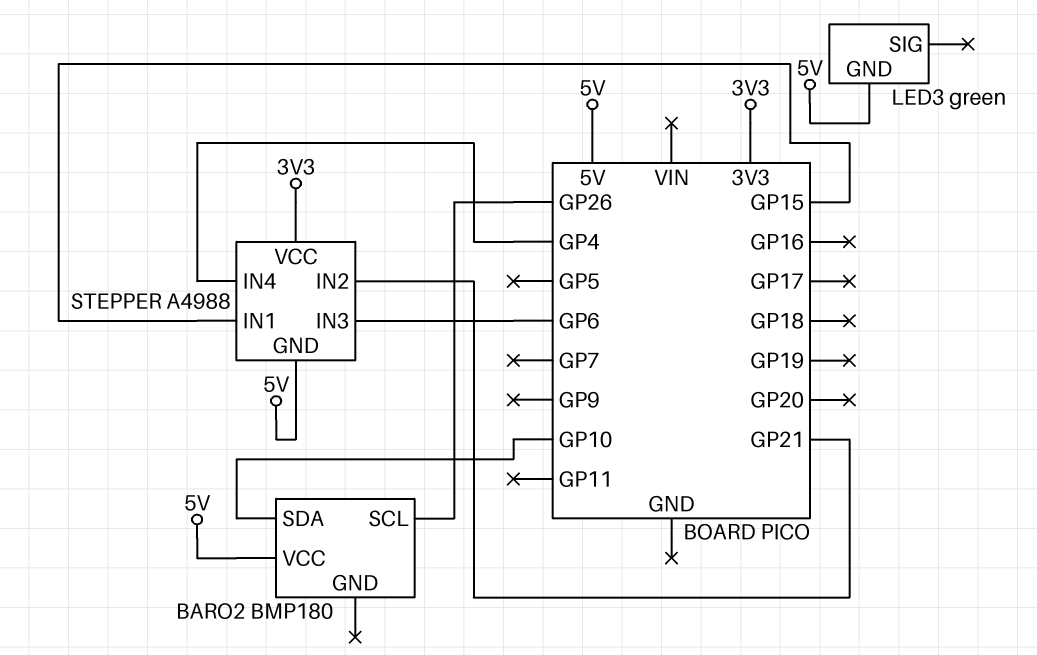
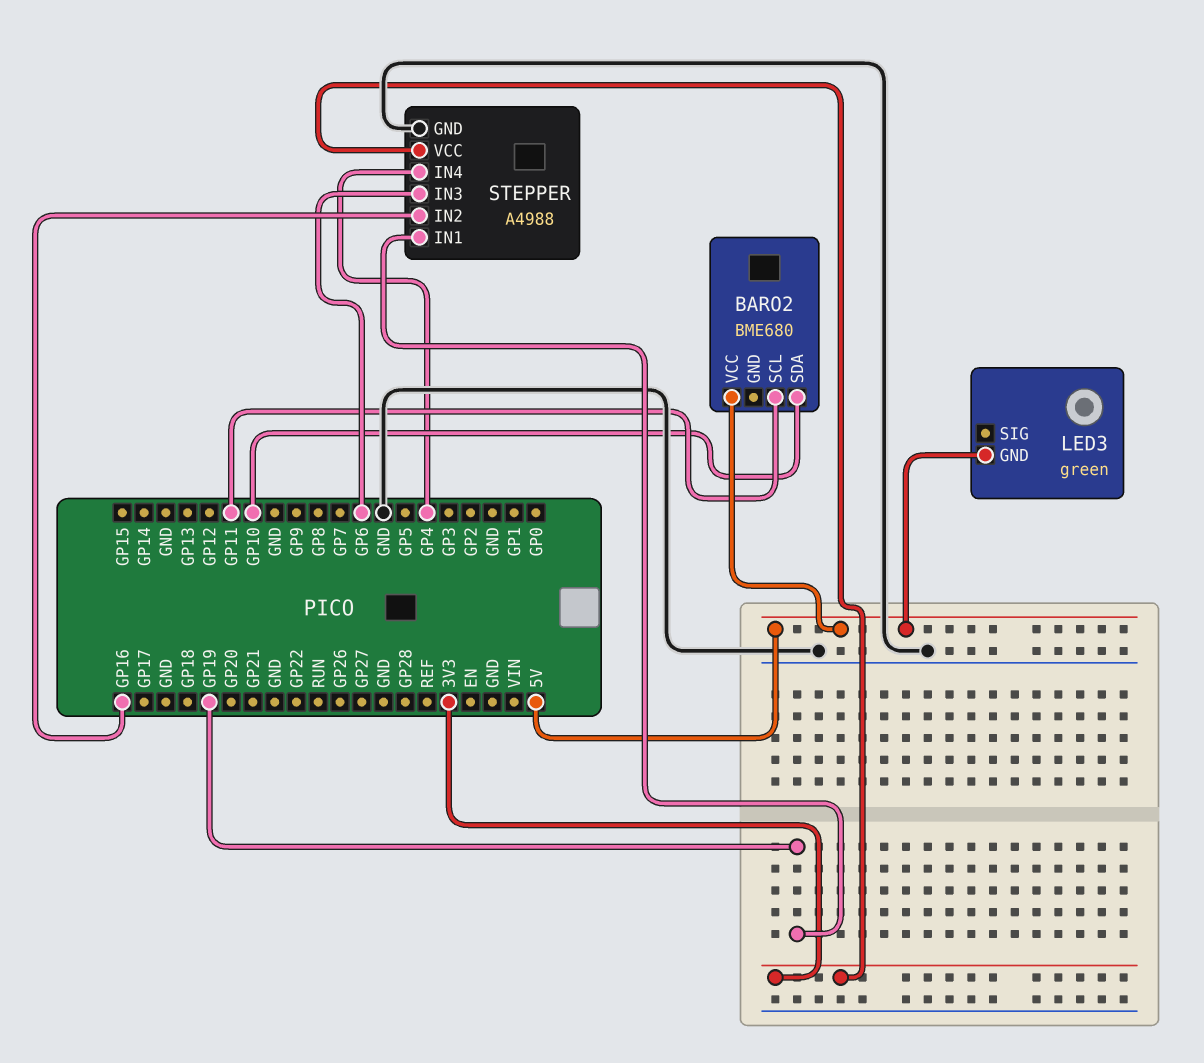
BARO2: BMP180 -> BME680
BARO2 pin SCL: GP26 -> GP11
STEPPER pin GND: 5V -> GND
STEPPER pin IN1: GP15 -> GP19
STEPPER pin IN2: GP21 -> GP16

